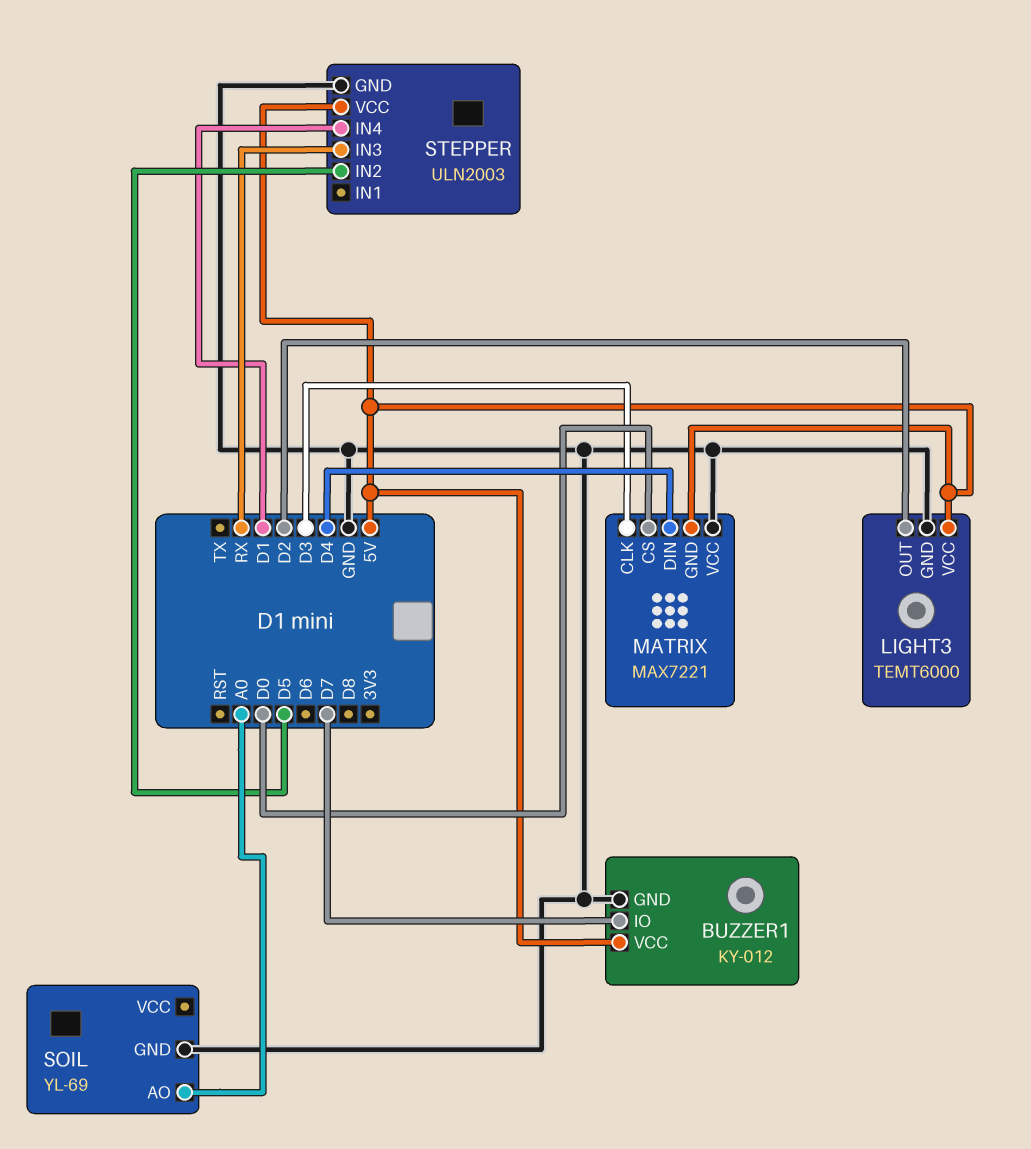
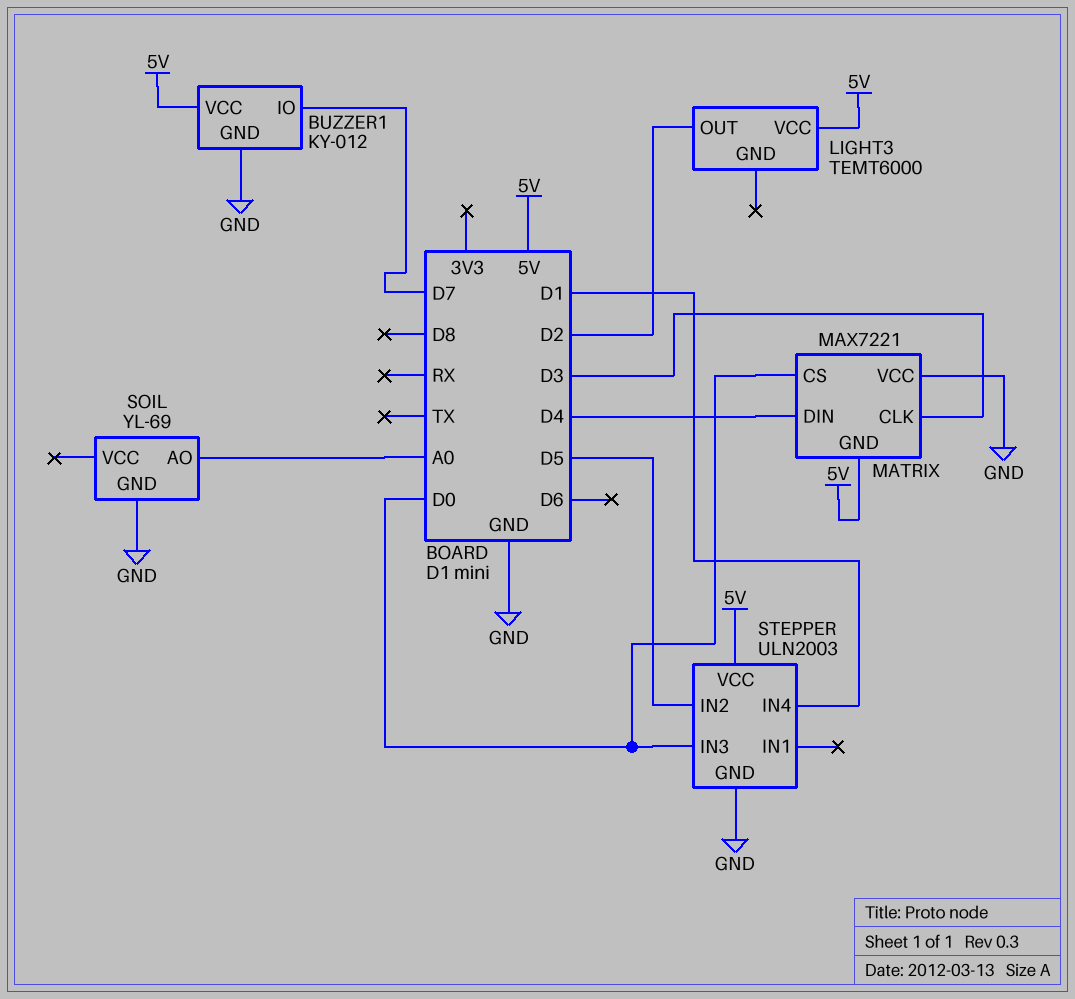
LIGHT3 pin GND: GND -> none
STEPPER pin IN3: RX -> D0

